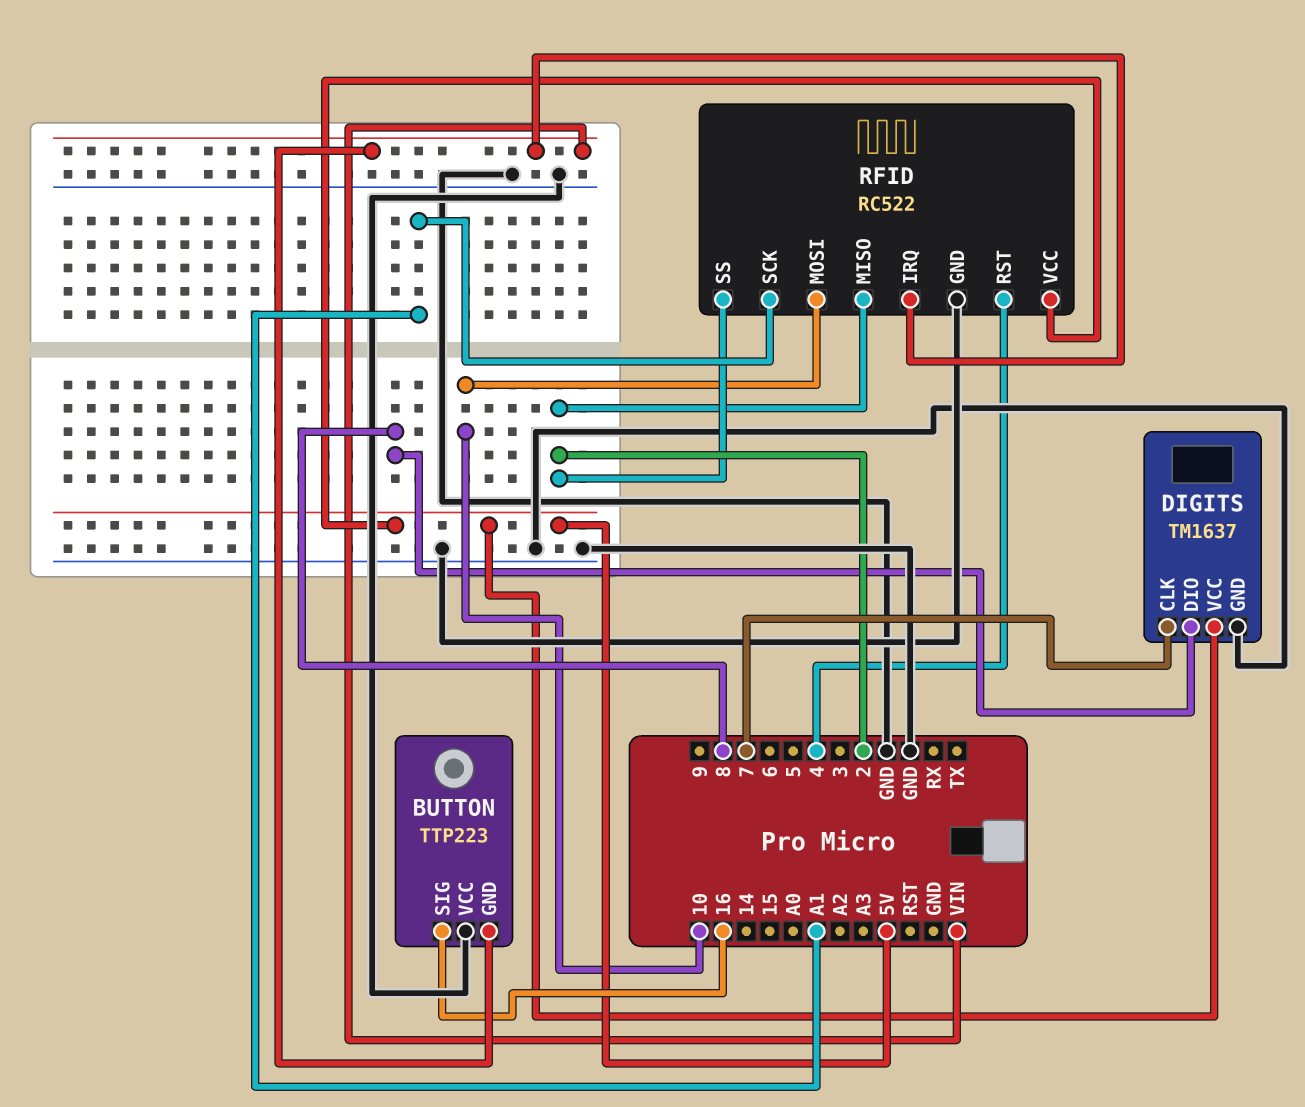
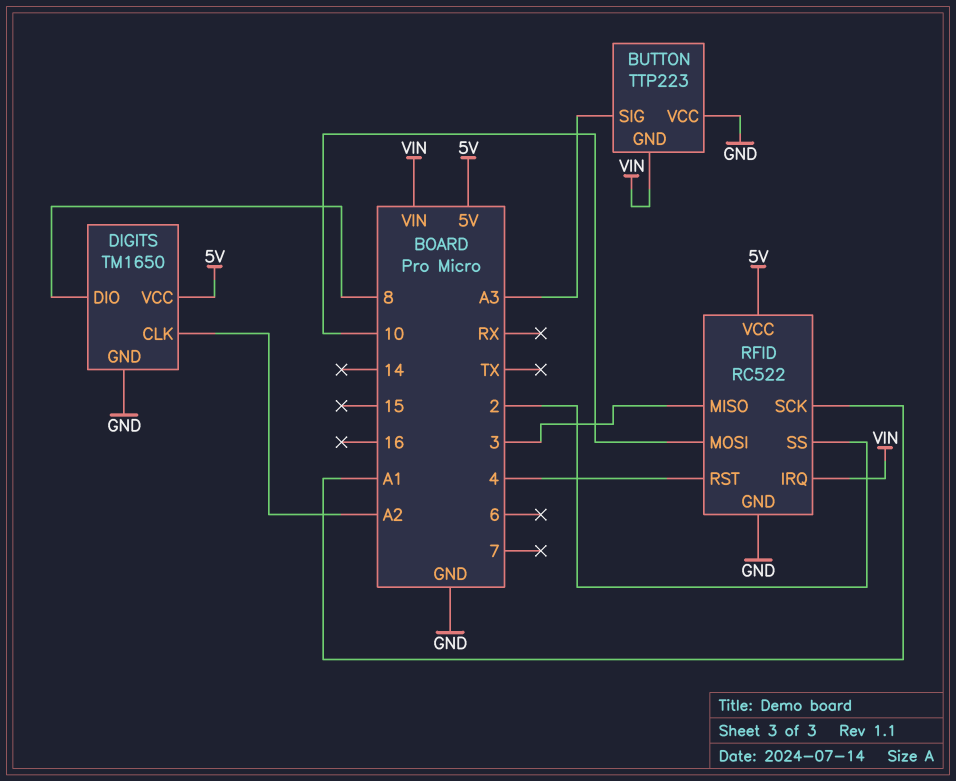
BUTTON pin SIG: 16 -> A3
DIGITS: TM1637 -> TM1650
DIGITS pin CLK: 7 -> A2
RFID pin MISO: 2 -> 3

